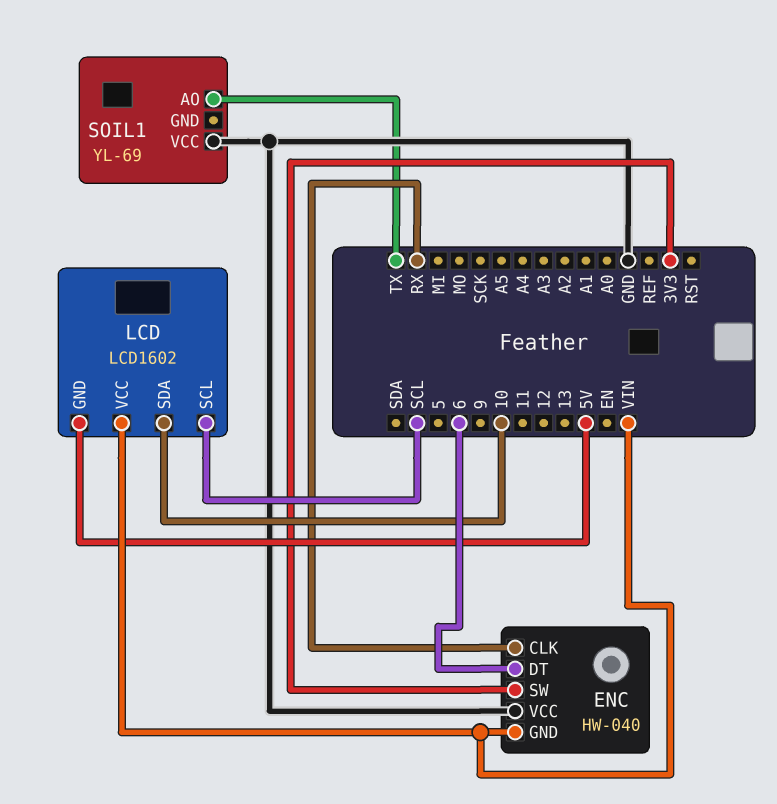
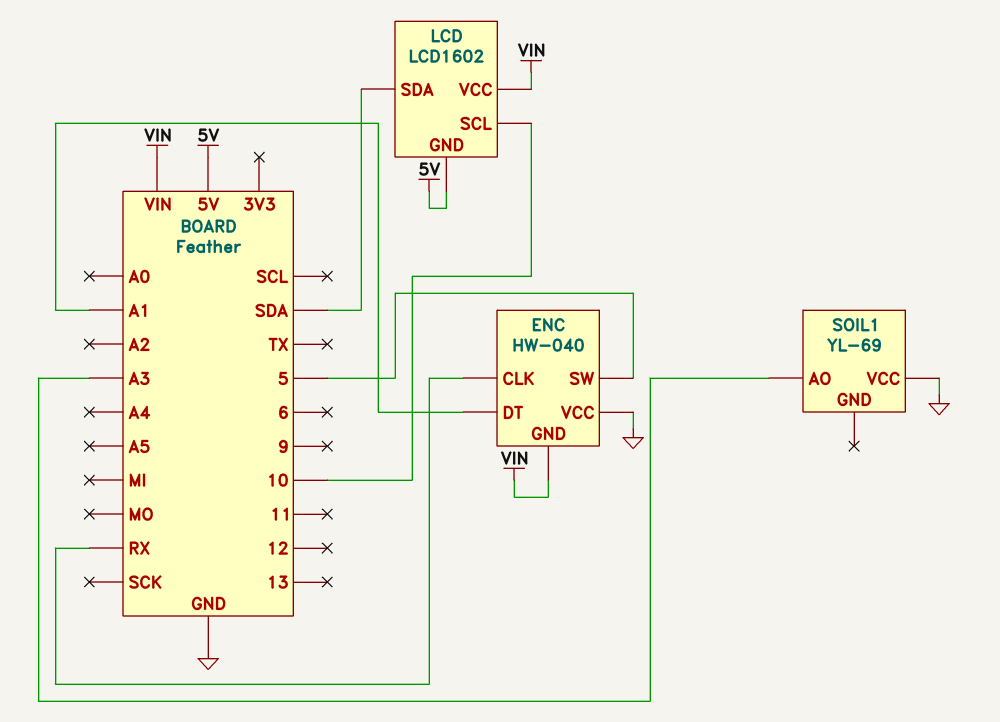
ENC pin DT: 6 -> A1
ENC pin SW: 3V3 -> 5
LCD pin SCL: SCL -> 10
LCD pin SDA: 10 -> SDA
SOIL1 pin AO: TX -> A3

